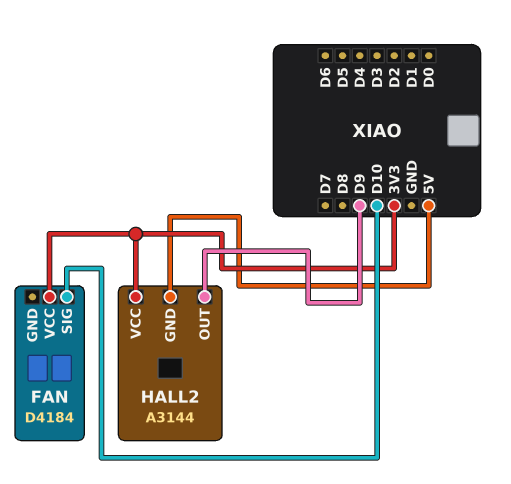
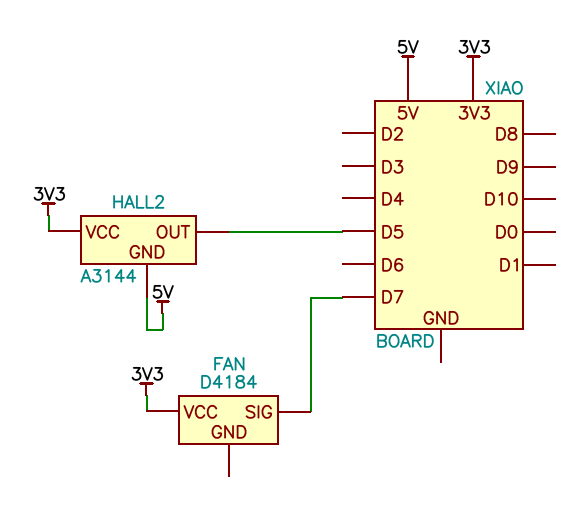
FAN pin SIG: D10 -> D7
HALL2 pin OUT: D9 -> D5

